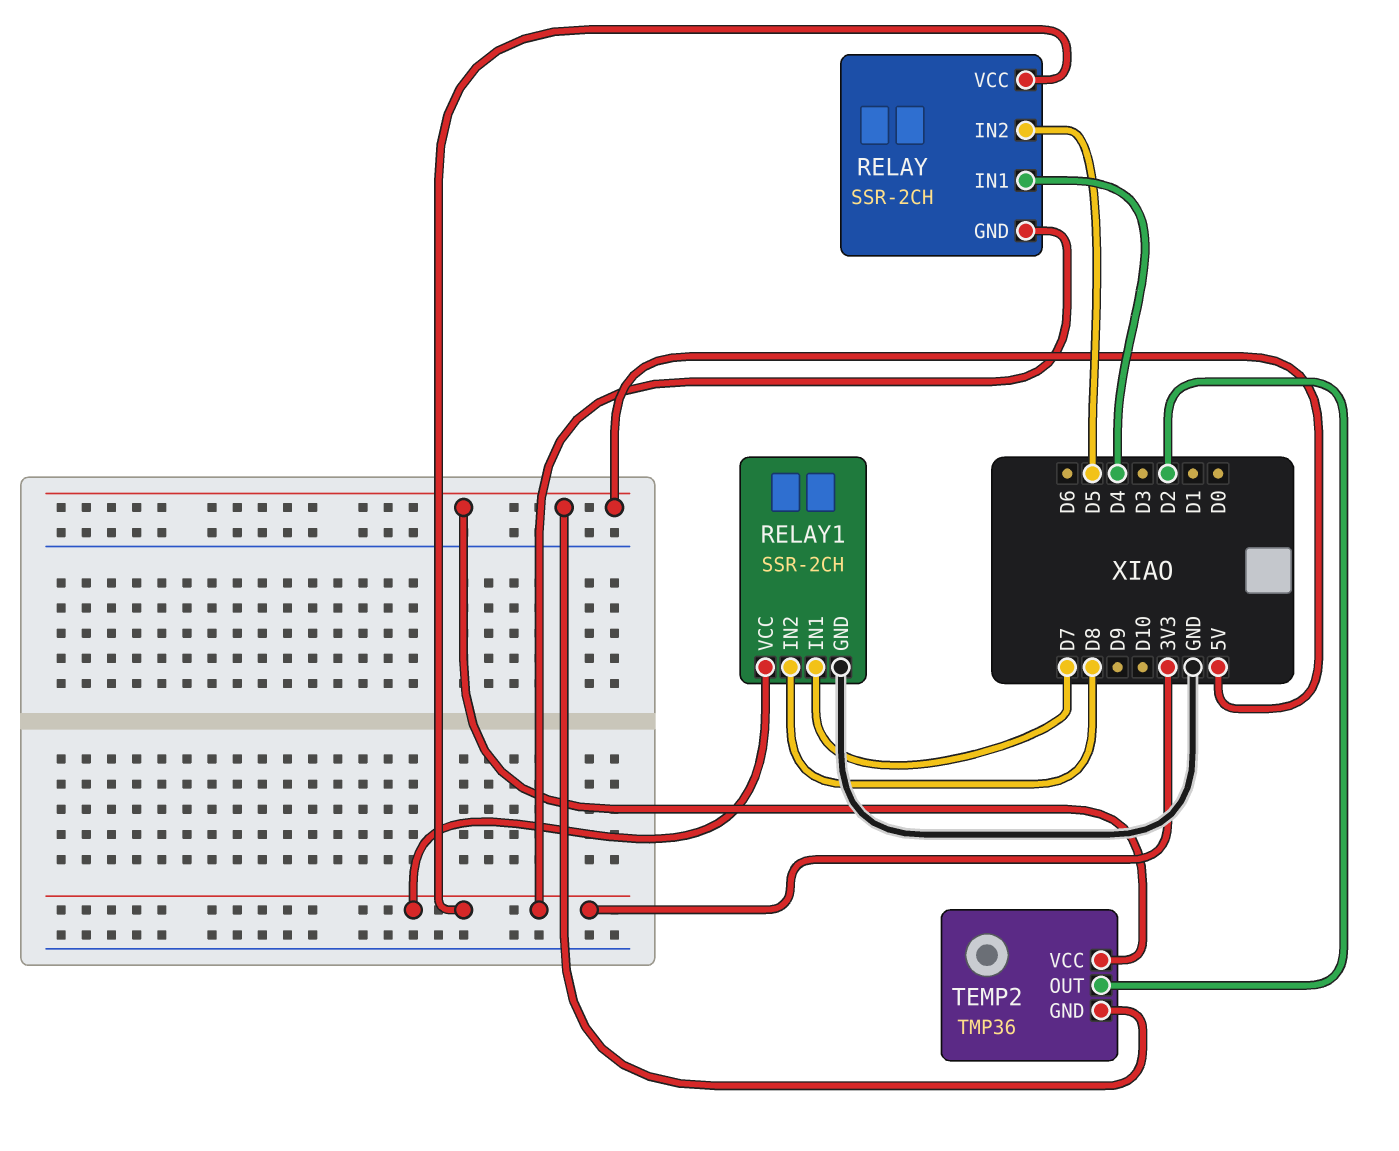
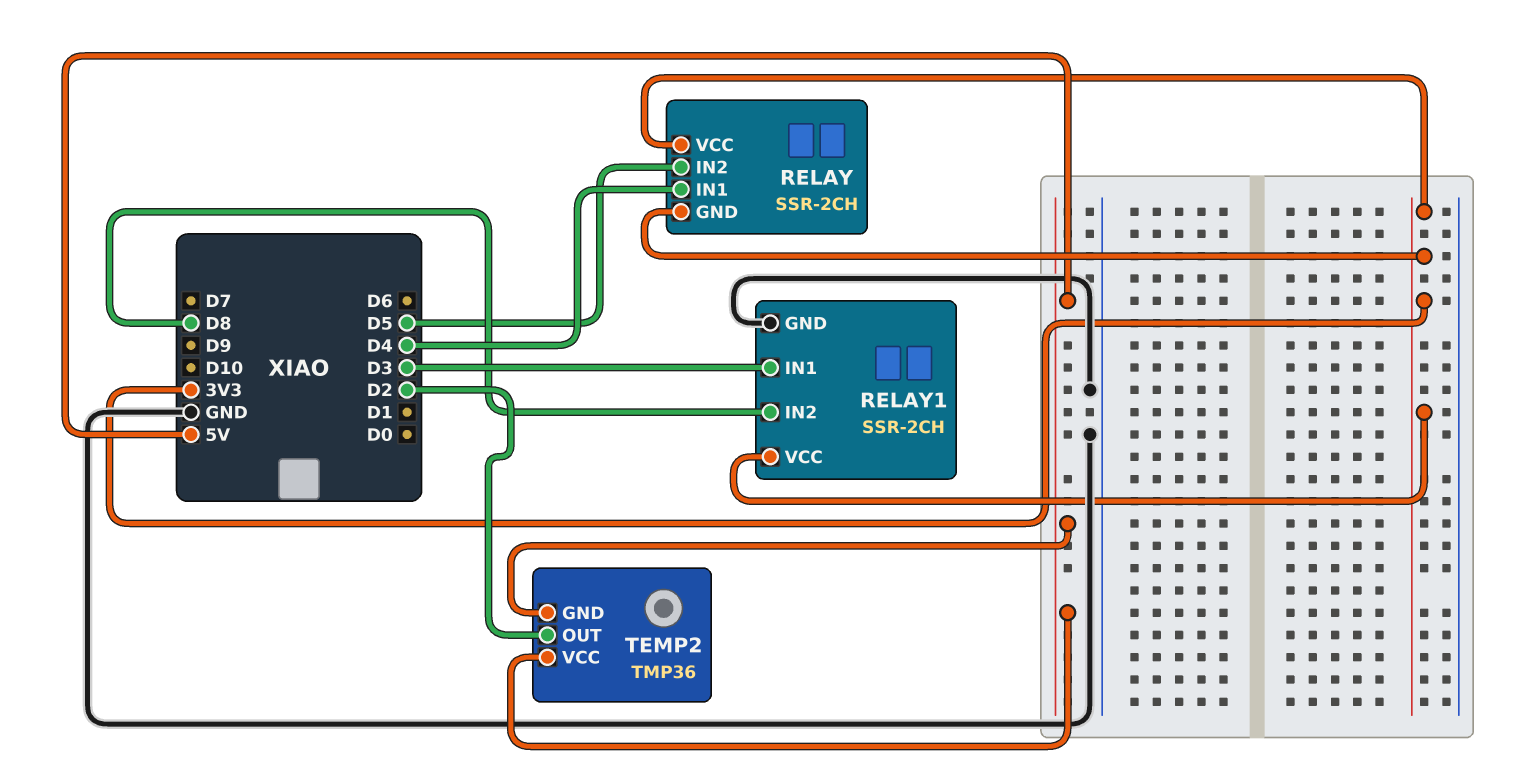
RELAY1 pin IN1: D7 -> D3

